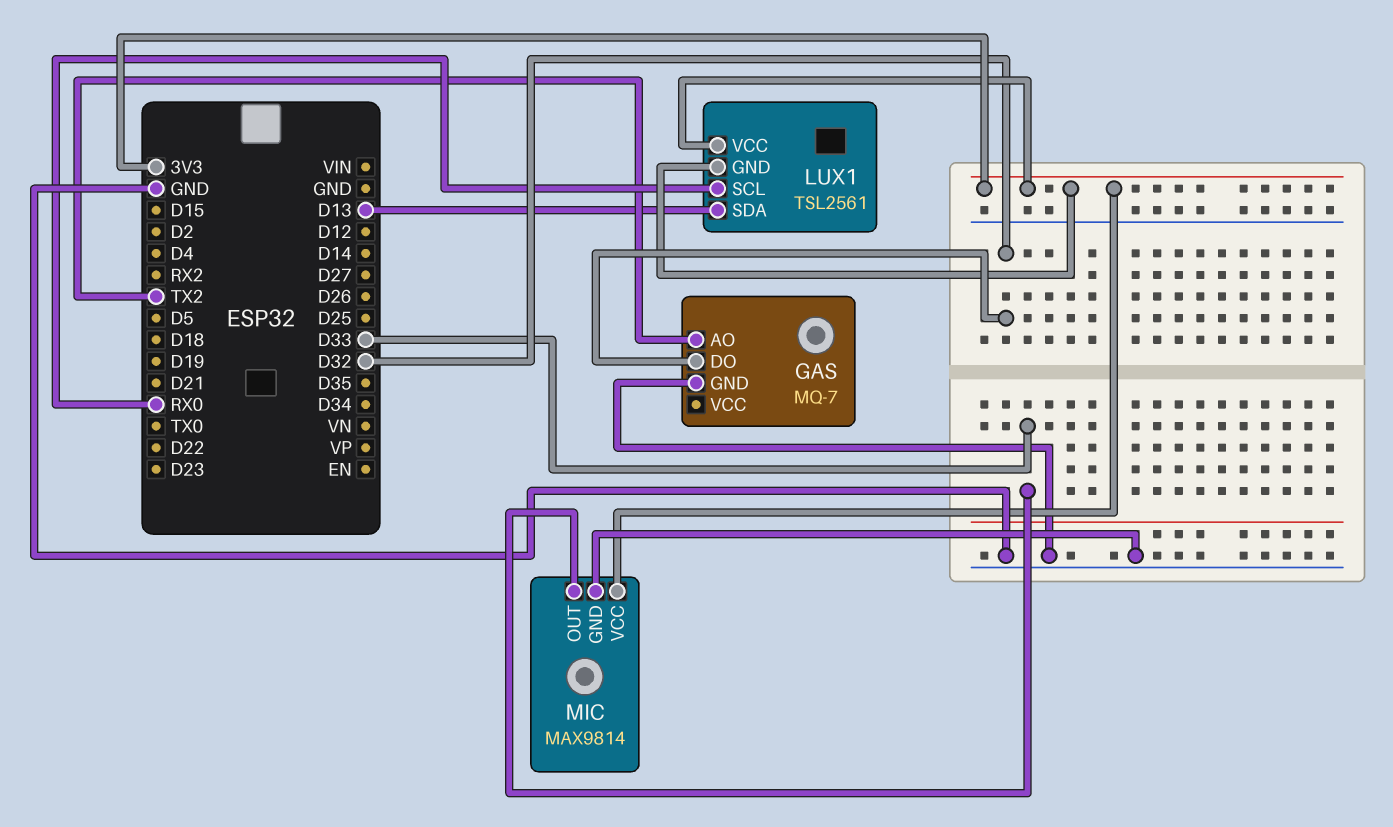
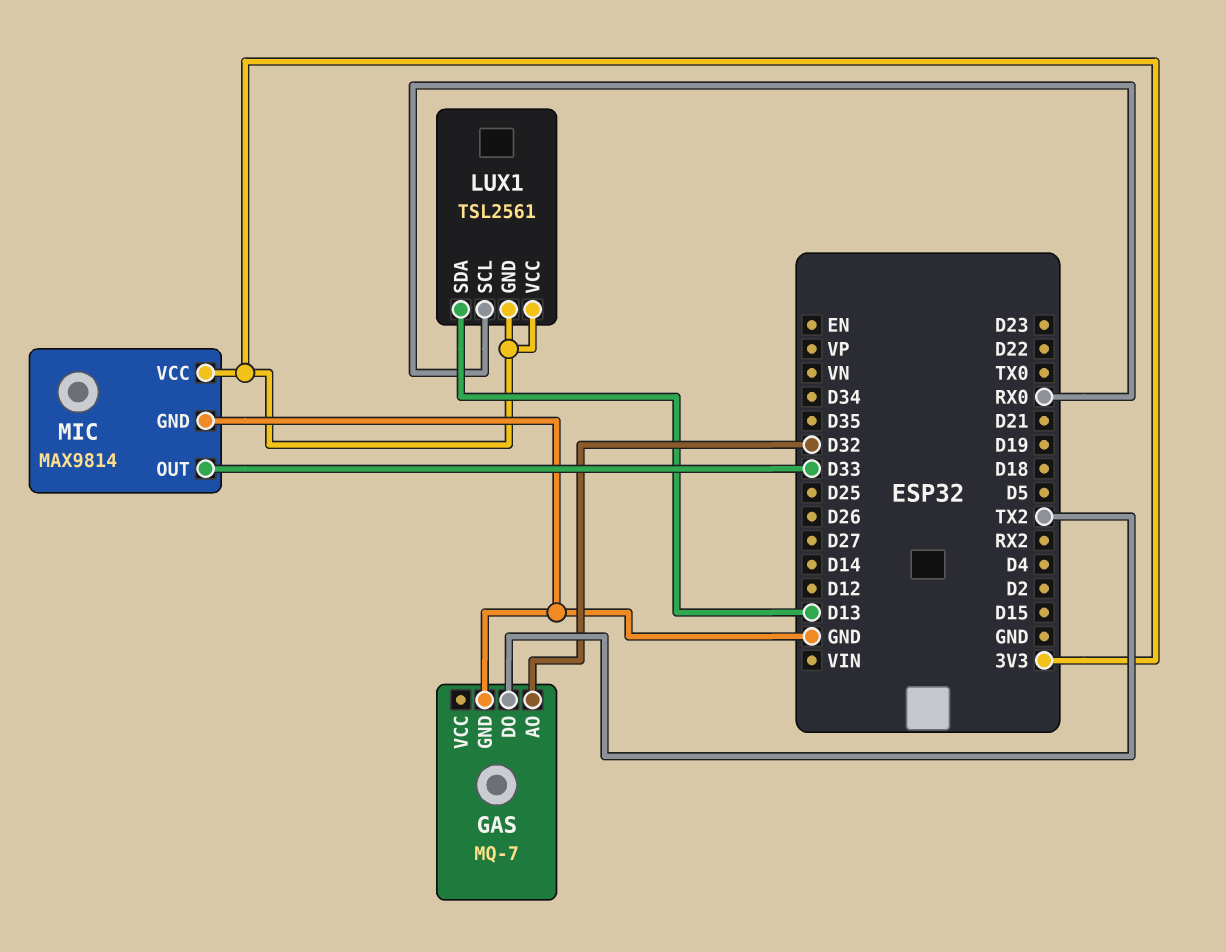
GAS pin AO: TX2 -> D32
GAS pin DO: D32 -> TX2

